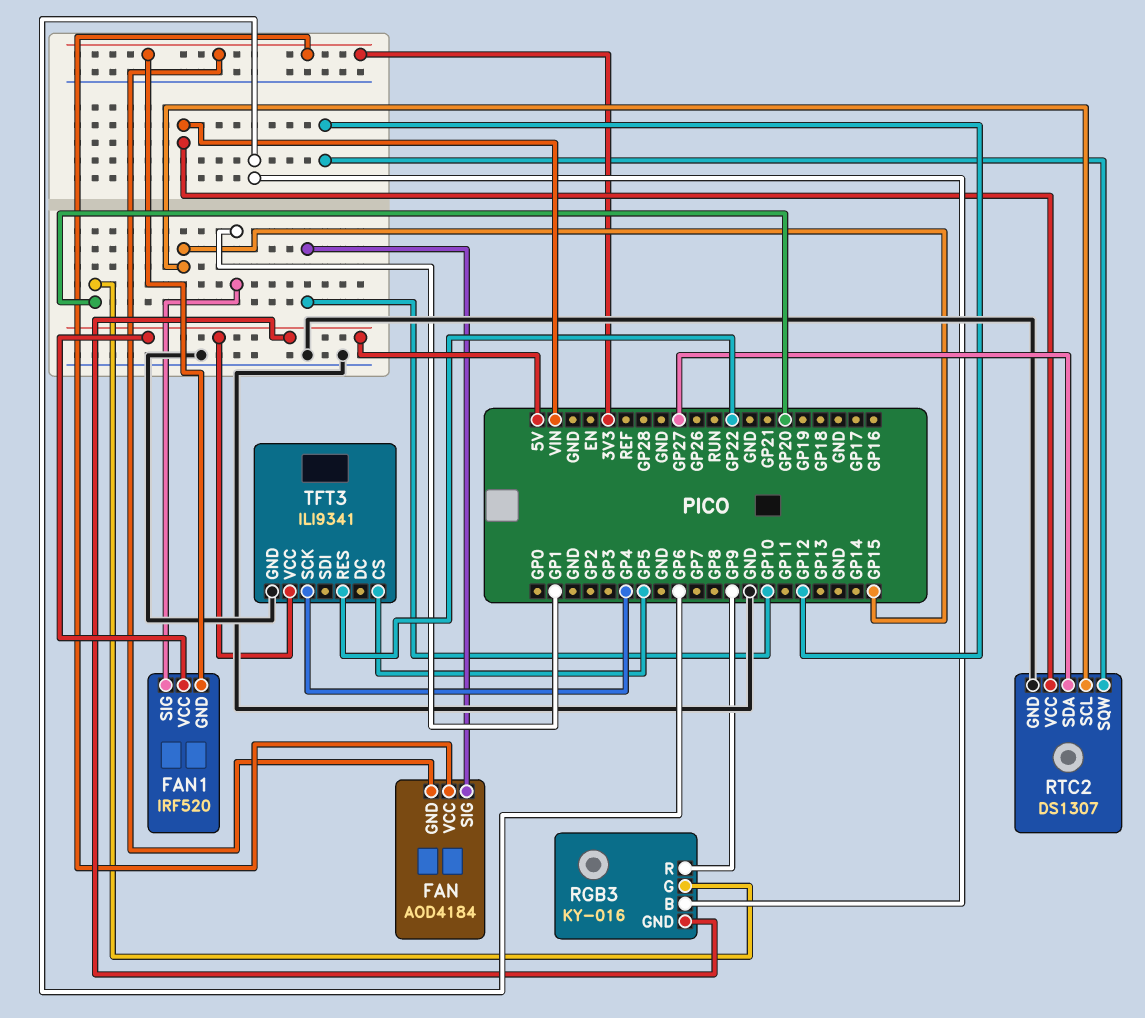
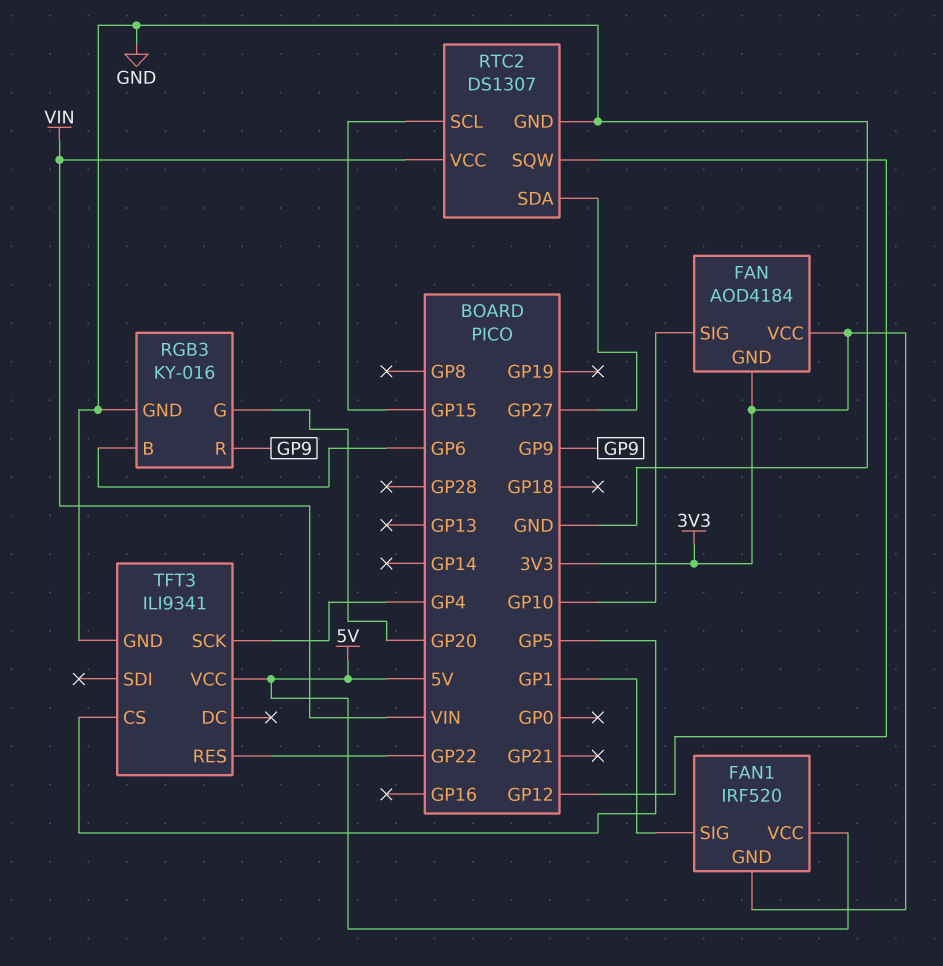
RGB3 pin GND: 5V -> GND

